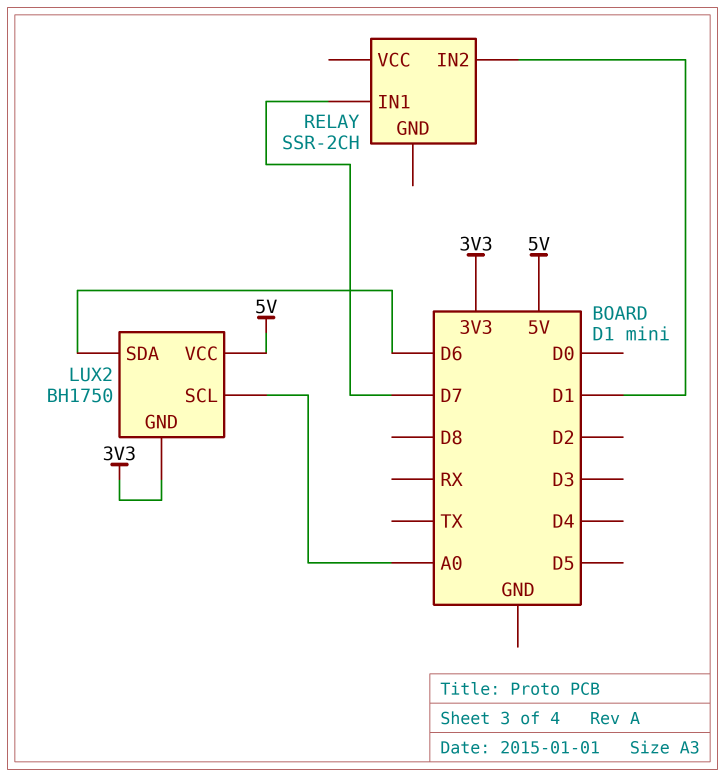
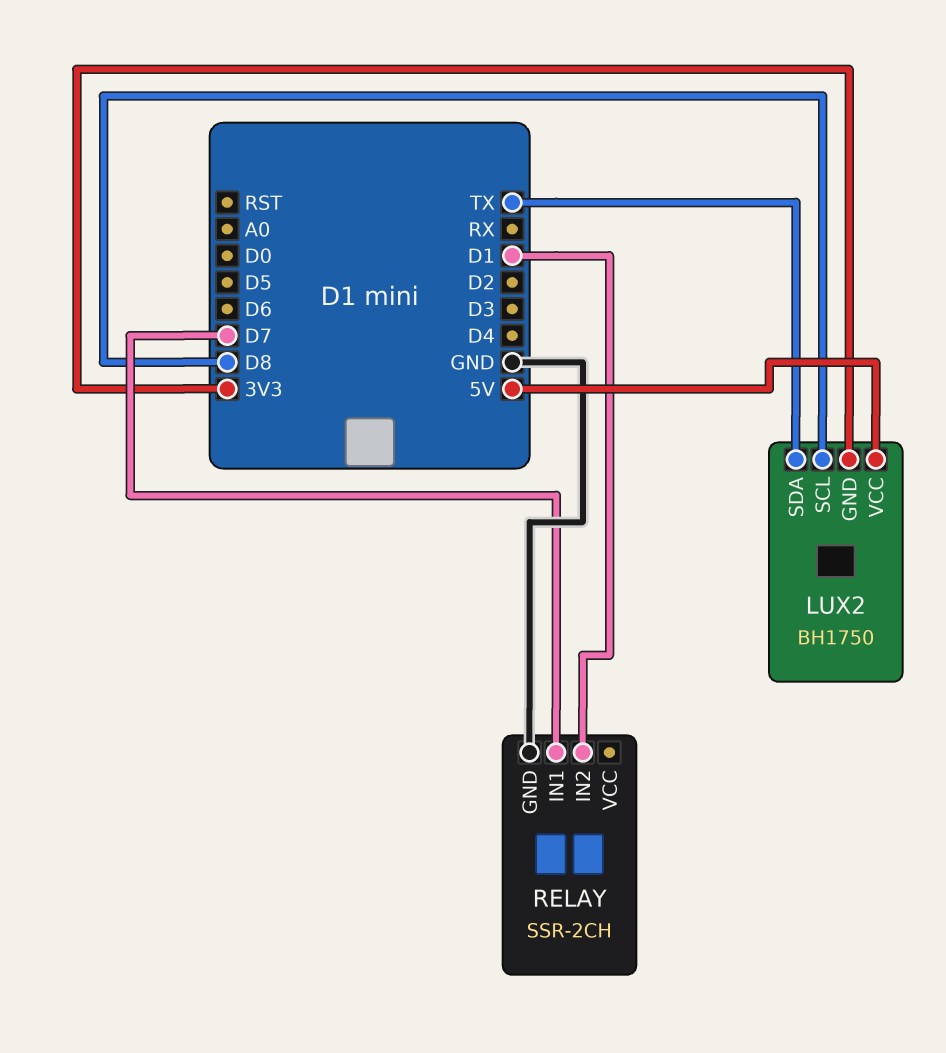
LUX2 pin SCL: A0 -> D8
LUX2 pin SDA: D6 -> TX
RELAY pin GND: none -> GND

